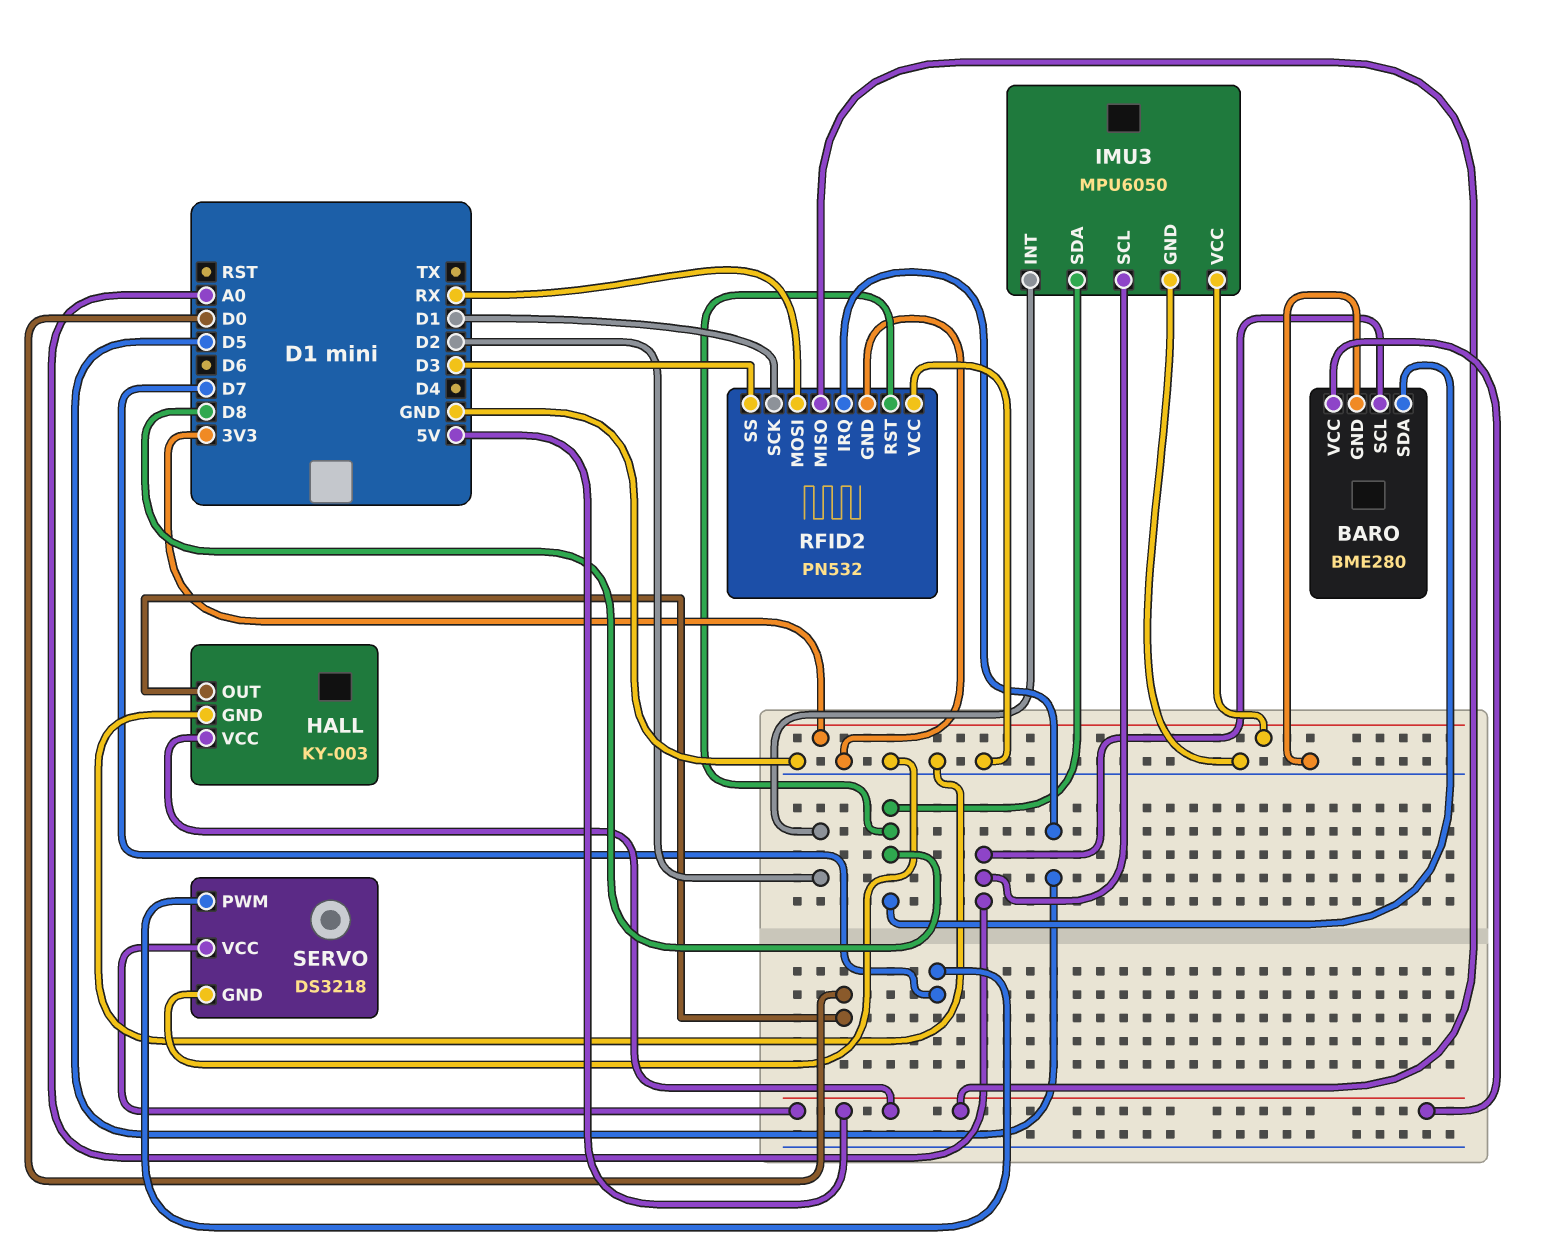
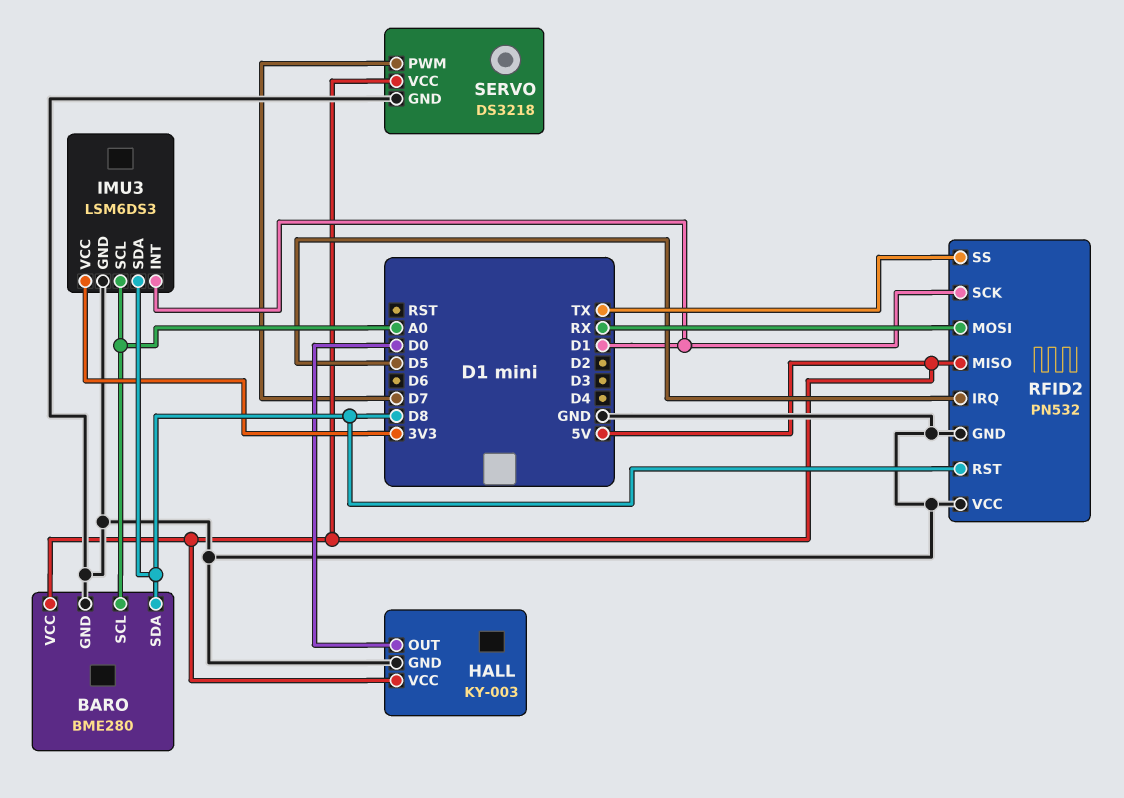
IMU3: MPU6050 -> LSM6DS3
IMU3 pin INT: D2 -> D1
RFID2 pin SS: D3 -> TX

